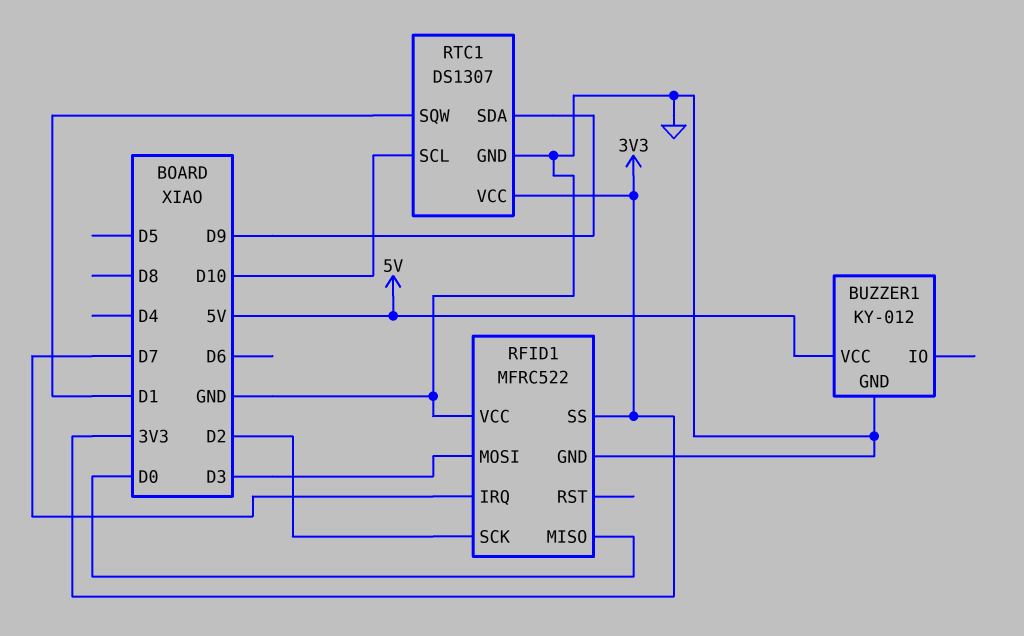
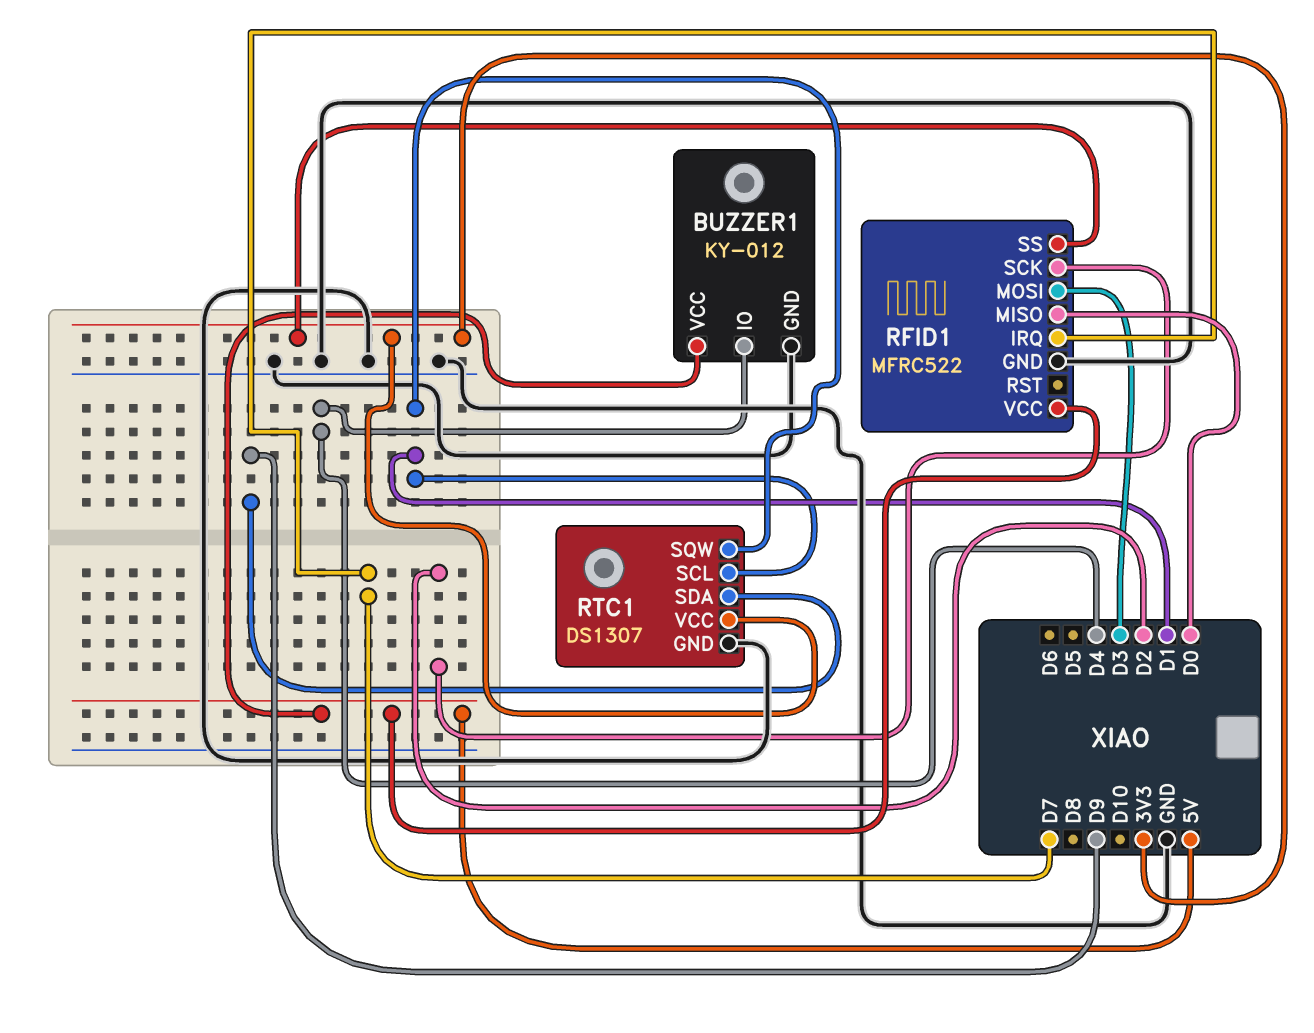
BUZZER1 pin IO: none -> D4
RFID1 pin VCC: GND -> 5V
RTC1 pin SCL: D10 -> D1

